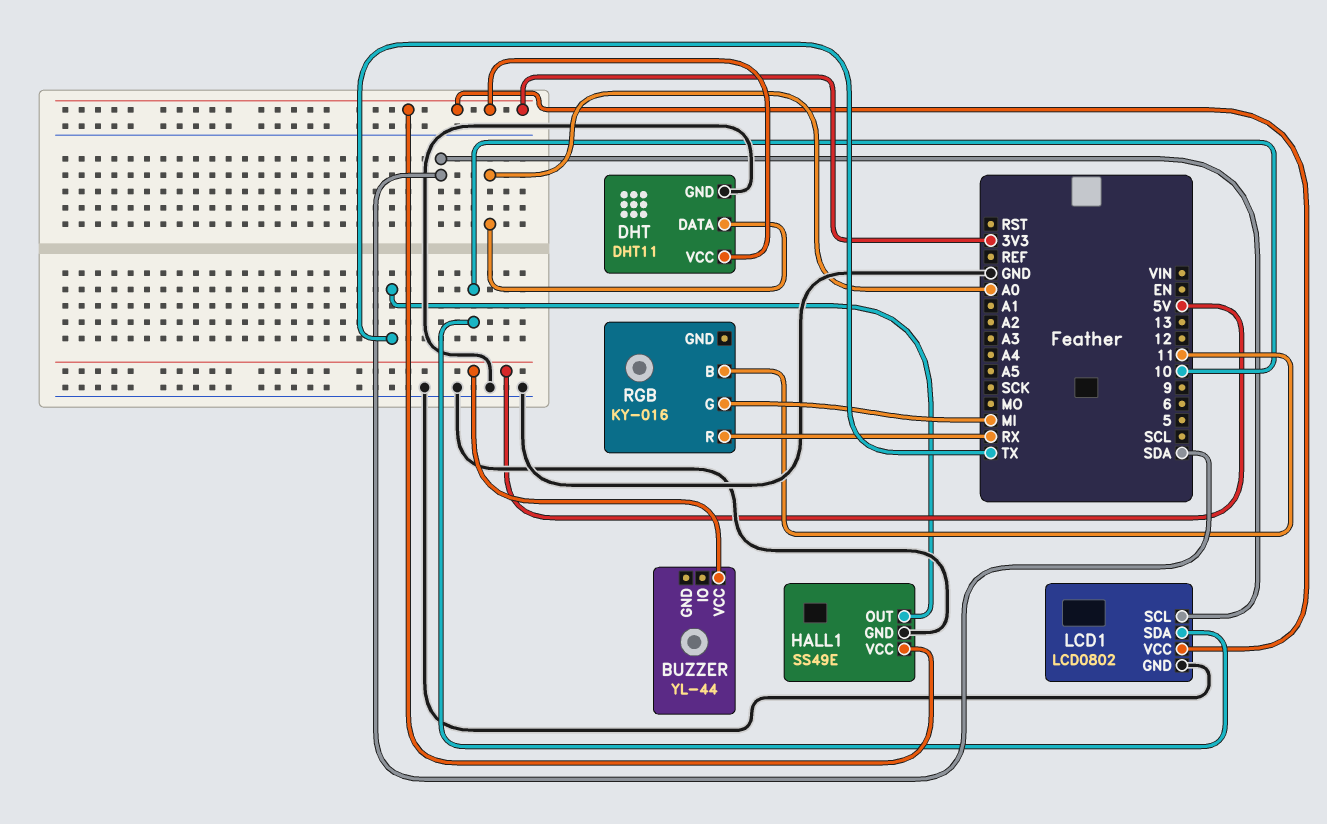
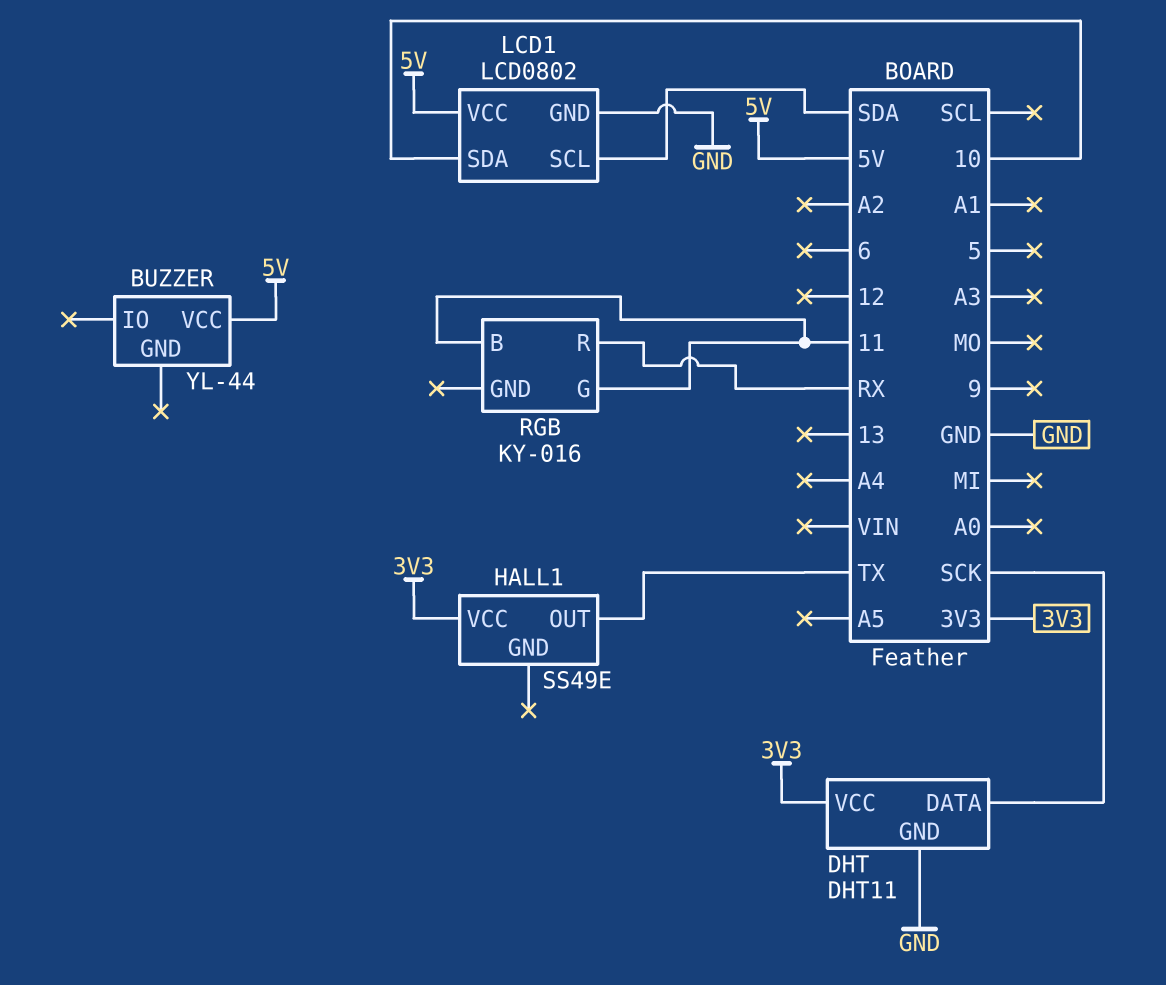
DHT pin DATA: A0 -> SCK
HALL1 pin GND: GND -> none
LCD1 pin VCC: 3V3 -> 5V
RGB pin G: MI -> 11

